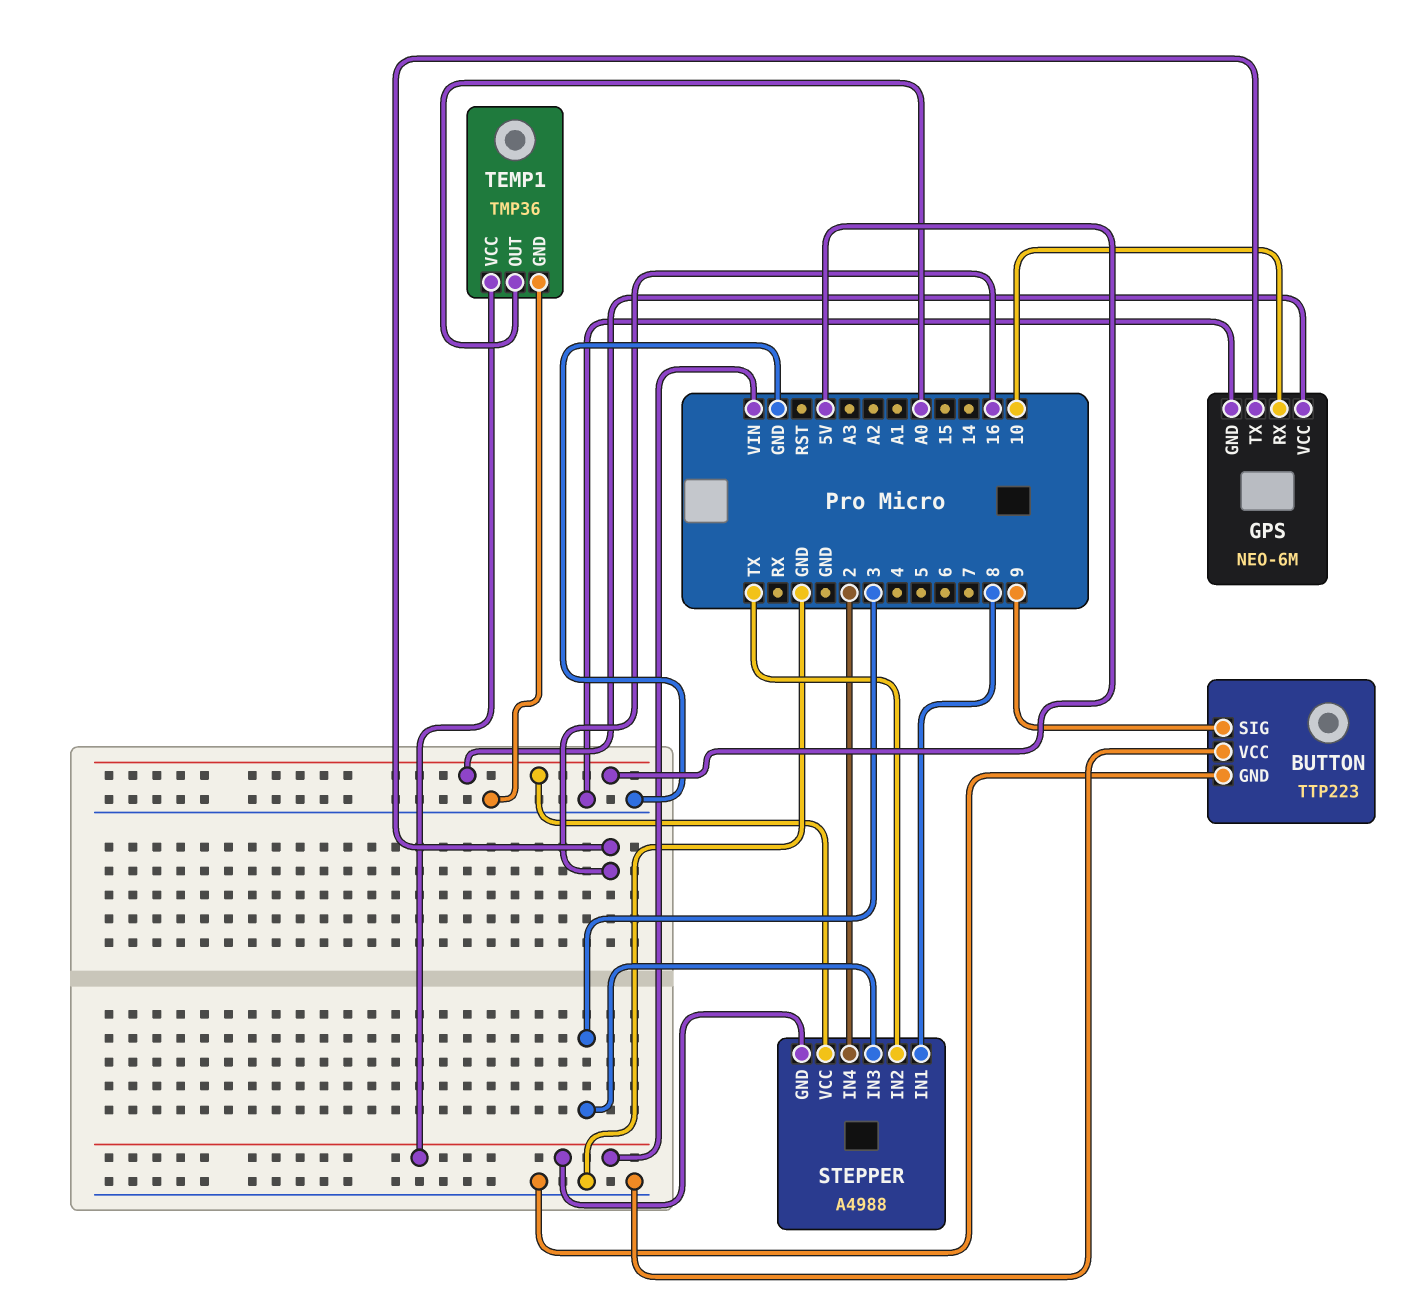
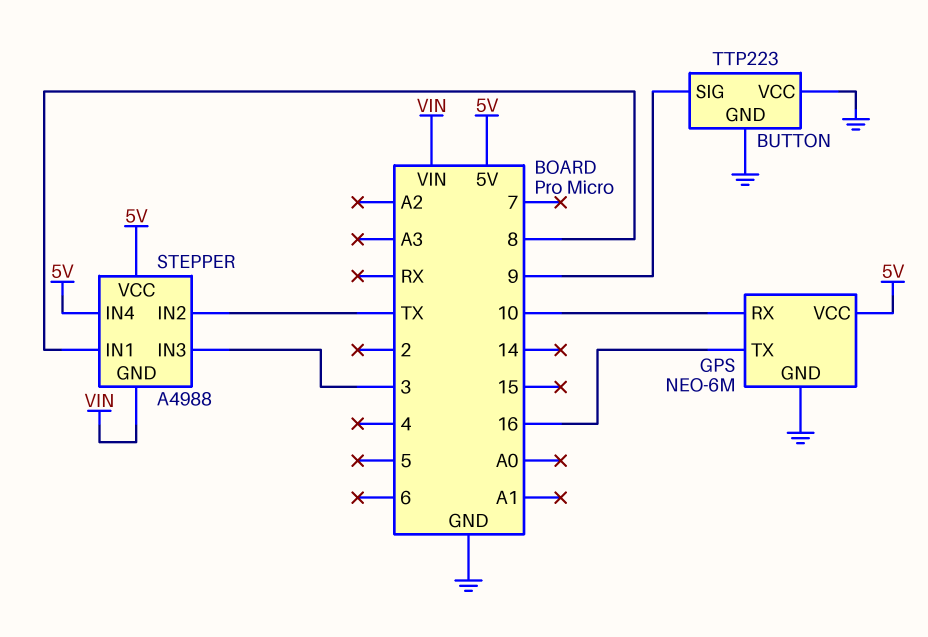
STEPPER pin IN4: 2 -> 5V
TEMP1: TMP36 -> none
TEMP1 pin GND: GND -> none
TEMP1 pin OUT: A0 -> none
TEMP1 pin VCC: VIN -> none

